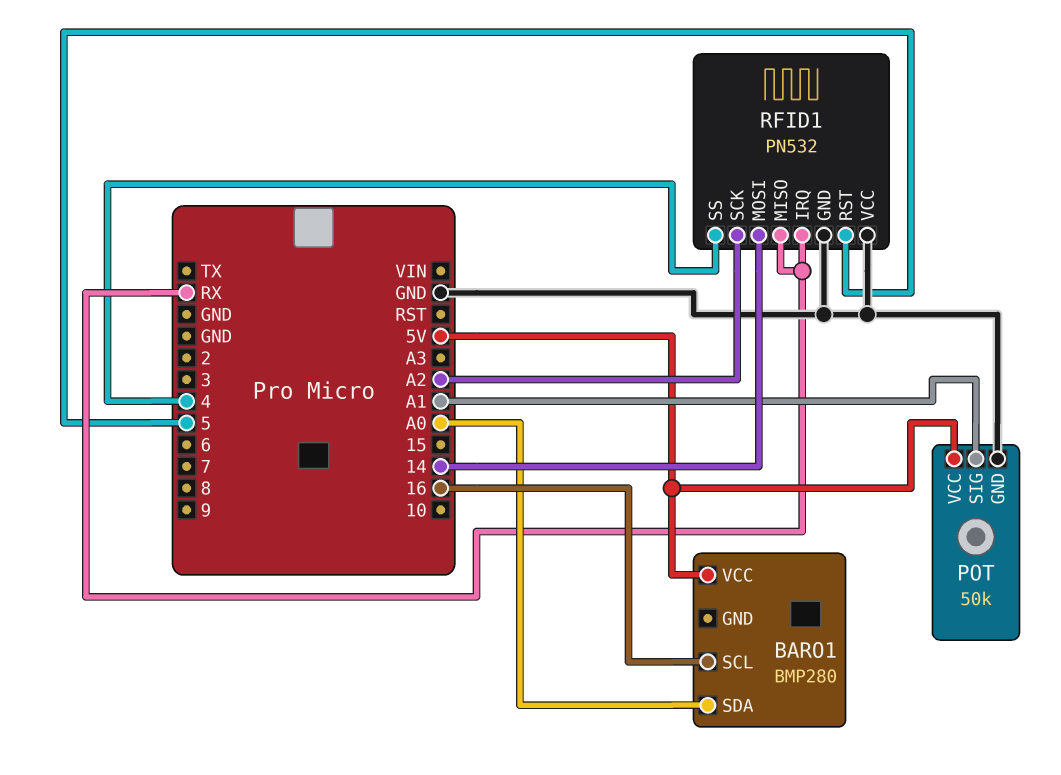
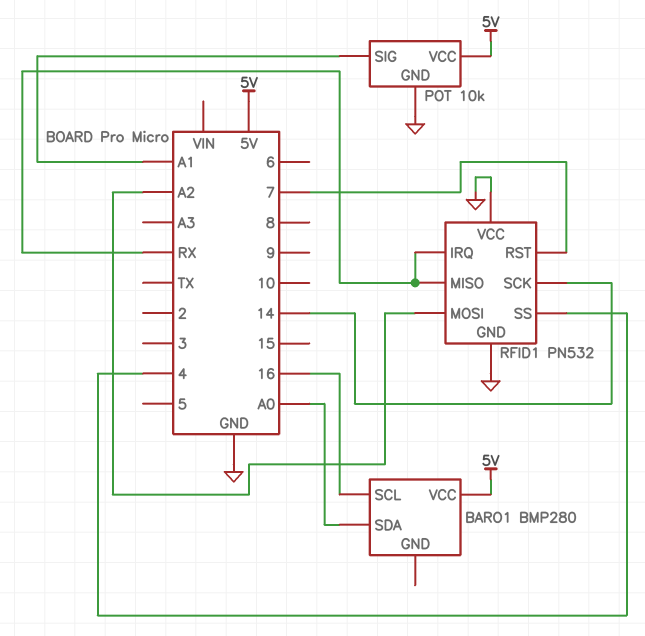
POT: 50k -> 10k
RFID1 pin MOSI: 14 -> A2
RFID1 pin RST: 5 -> 7
RFID1 pin SCK: A2 -> 14

